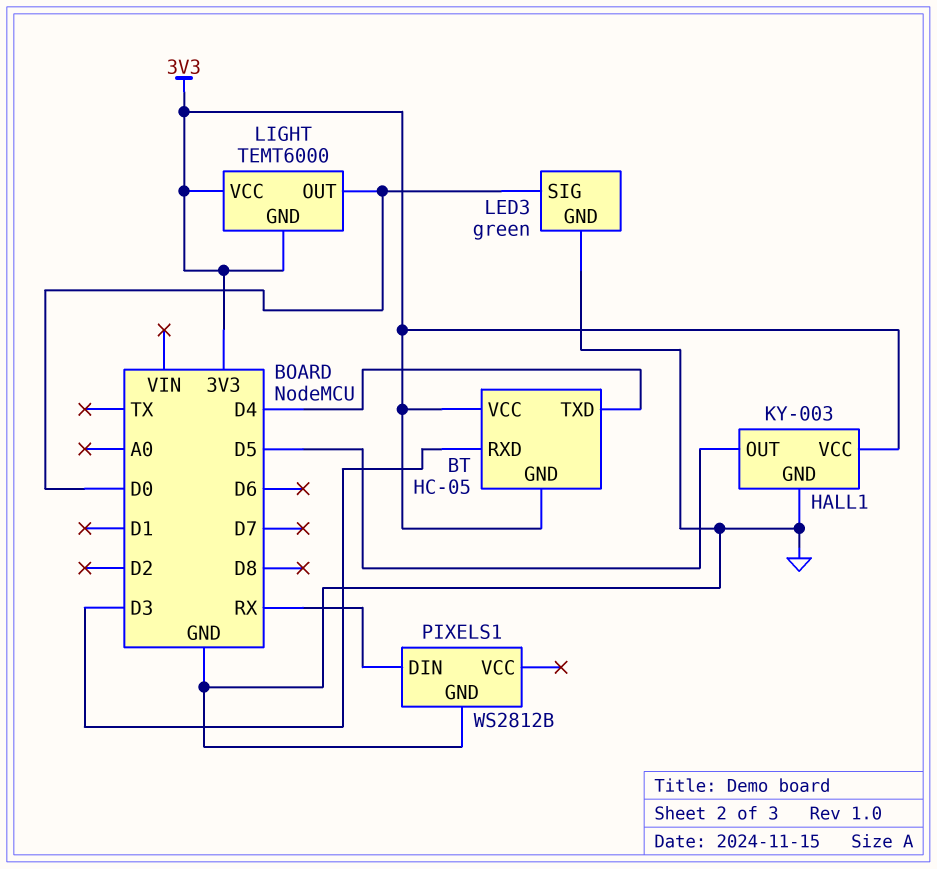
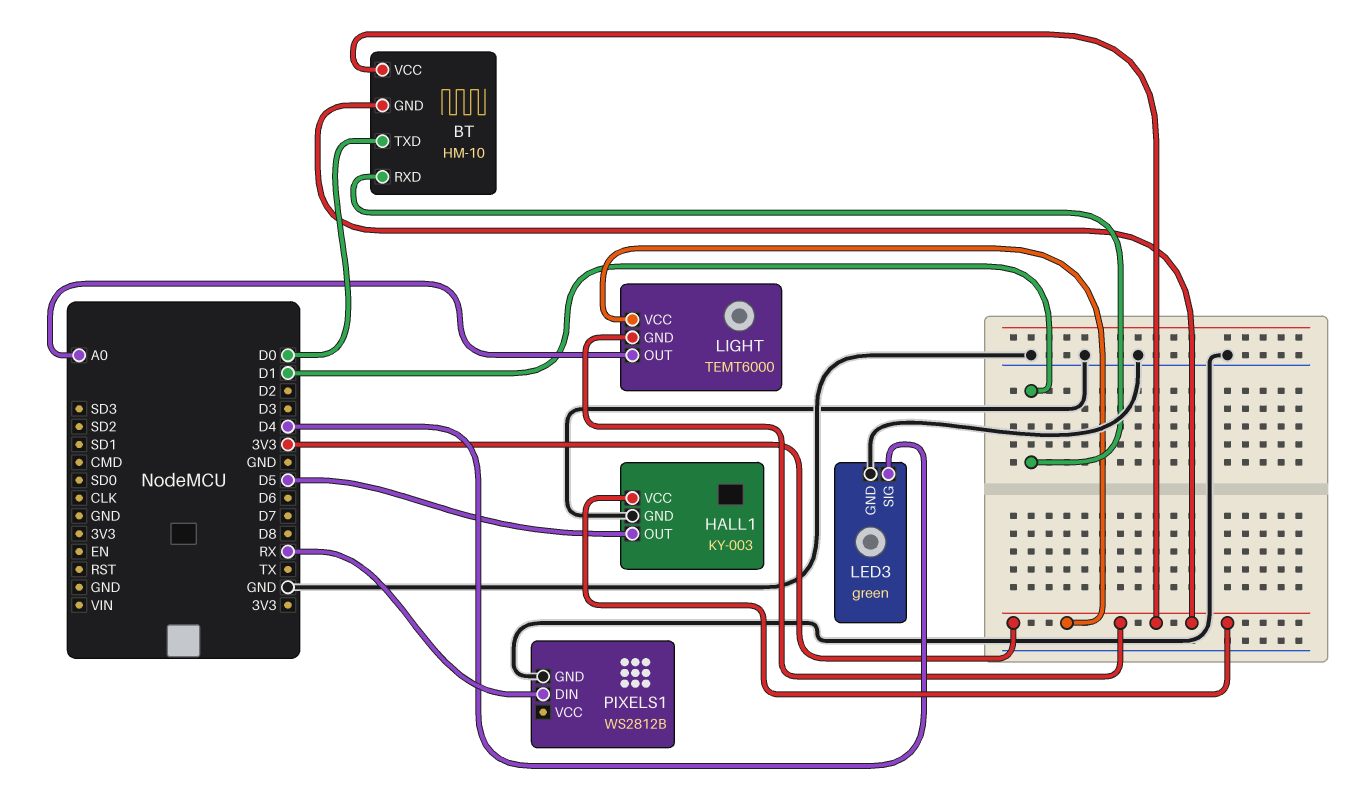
BT: HC-05 -> HM-10
BT pin RXD: D3 -> D1
BT pin TXD: D4 -> D0
LED3 pin SIG: D0 -> D4
LIGHT pin OUT: D0 -> A0

